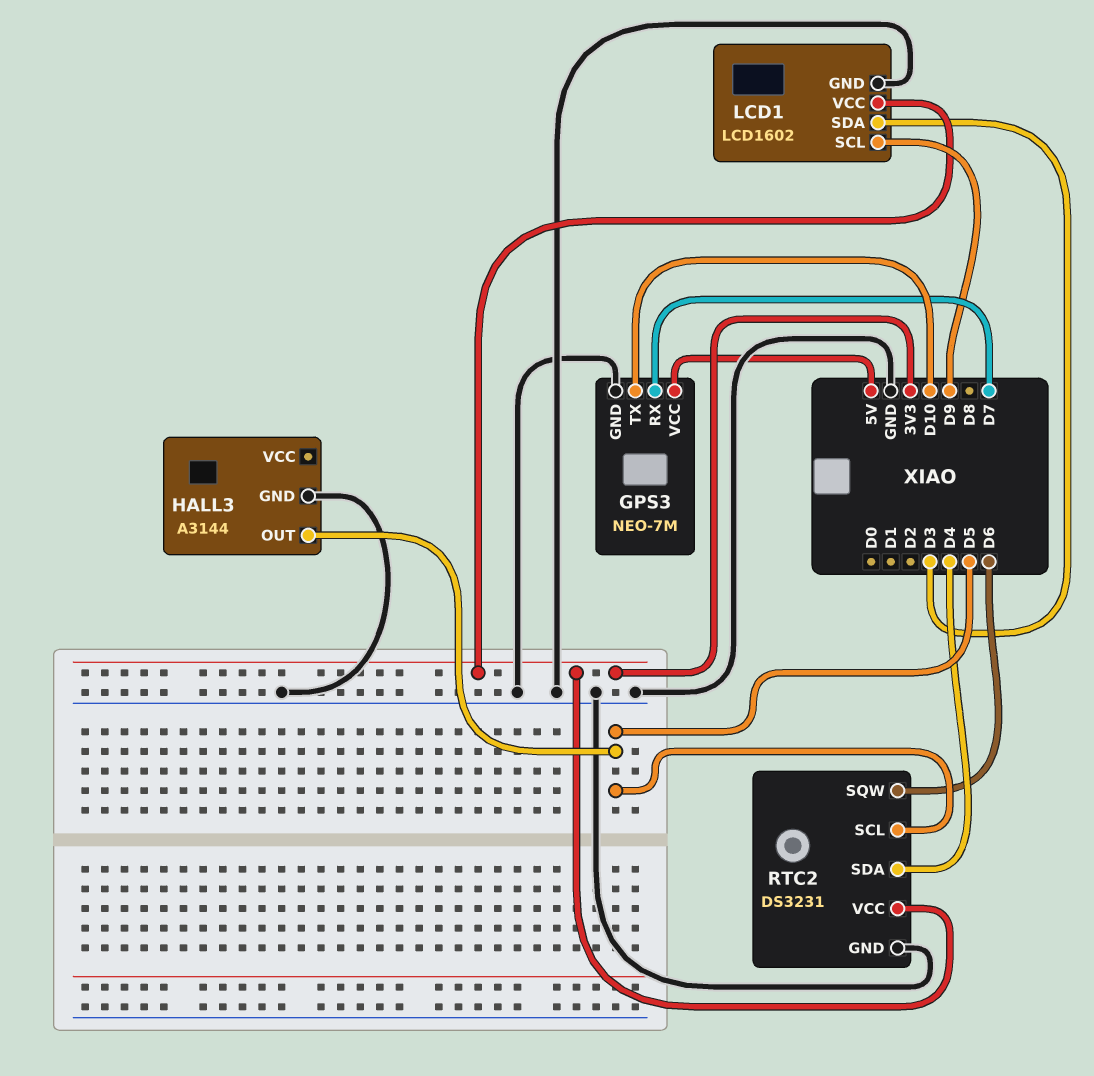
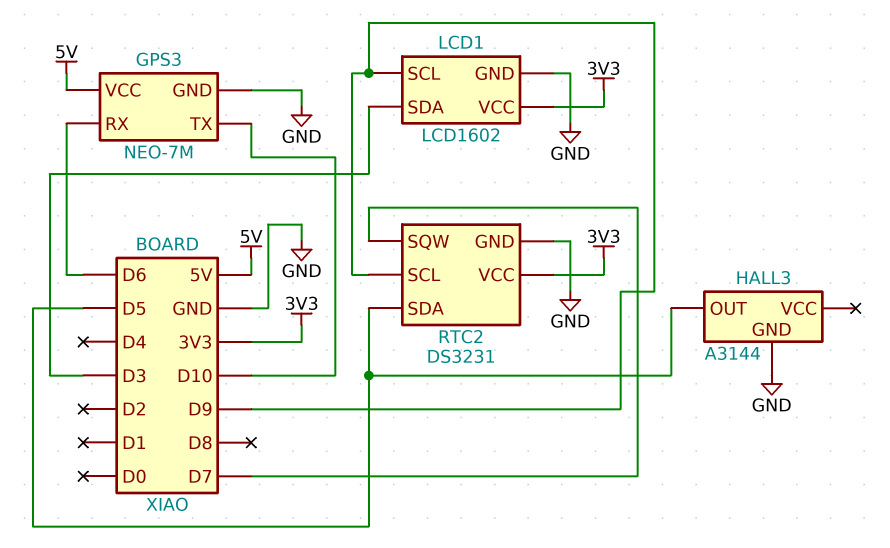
GPS3 pin RX: D7 -> D6
RTC2 pin SCL: D5 -> D9
RTC2 pin SDA: D4 -> D5
RTC2 pin SQW: D6 -> D7

